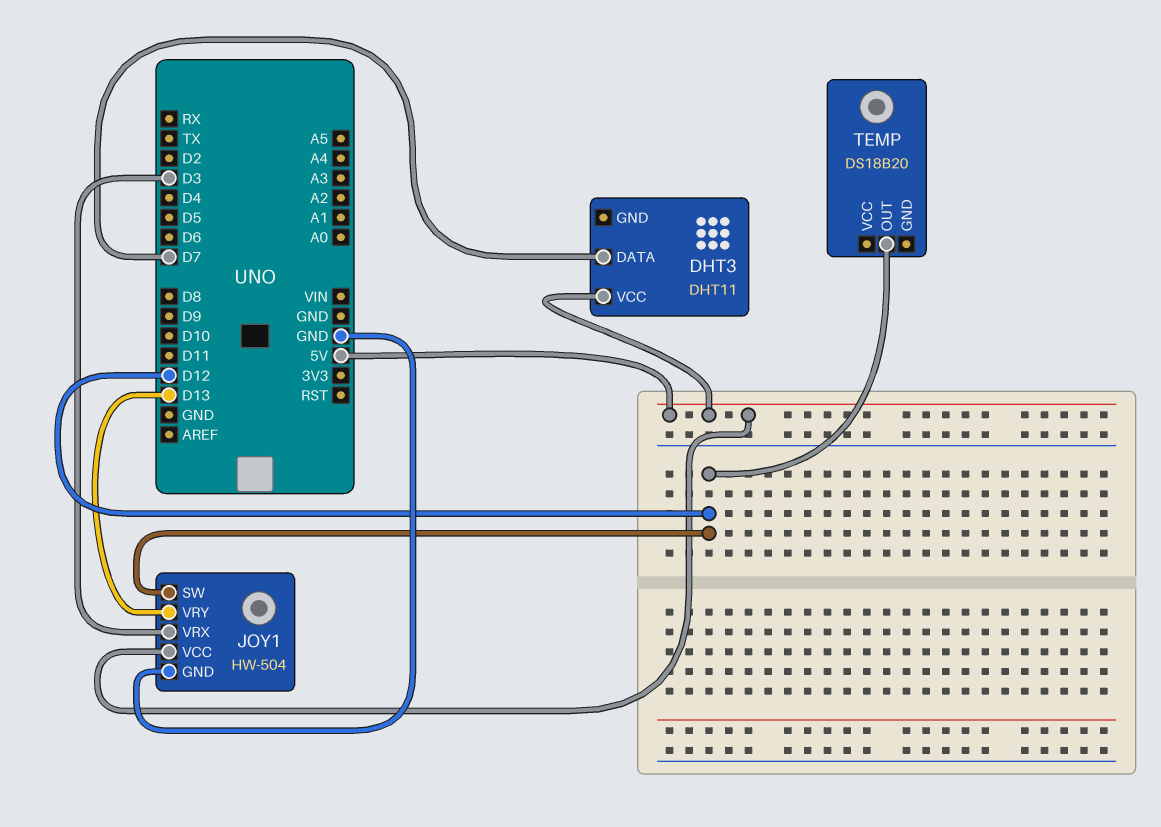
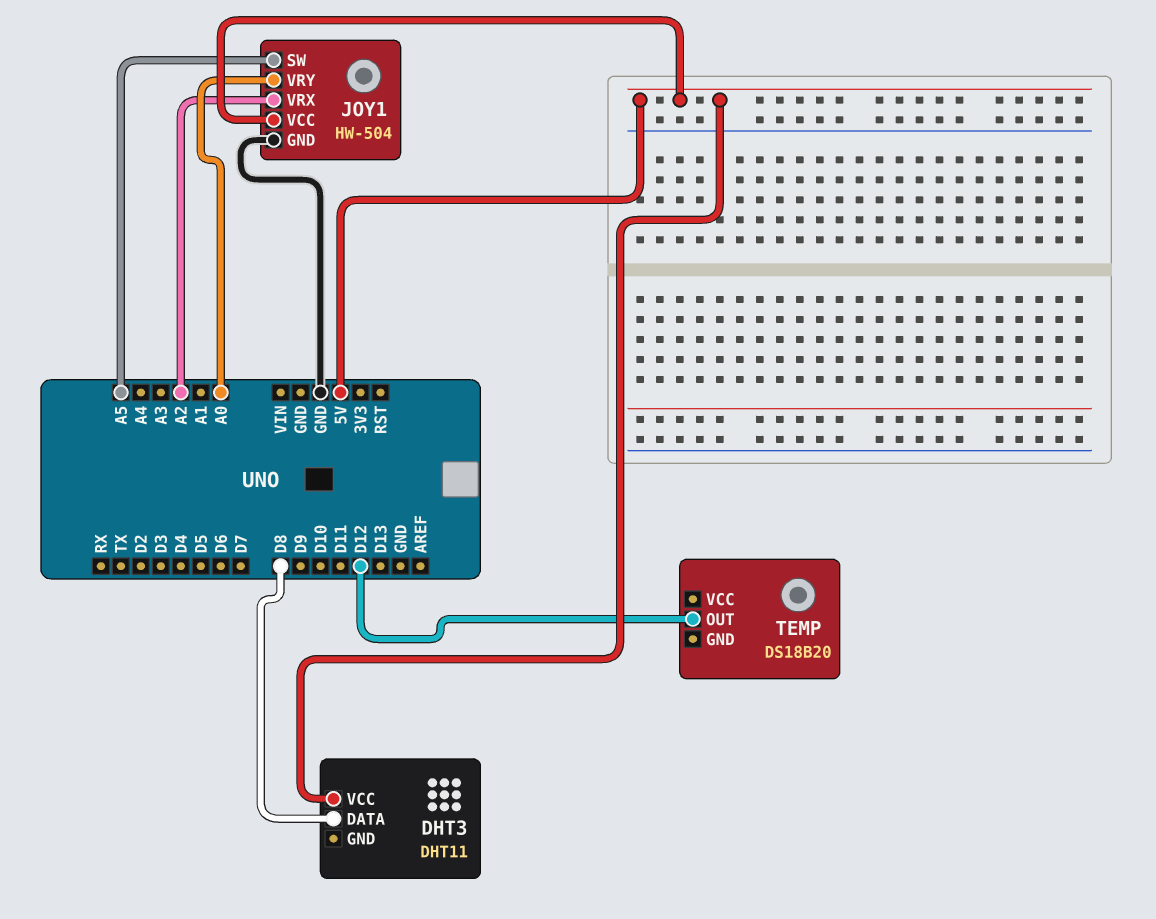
DHT3 pin DATA: D7 -> D8
JOY1 pin SW: D12 -> A5
JOY1 pin VRX: D3 -> A2
JOY1 pin VRY: D13 -> A0

